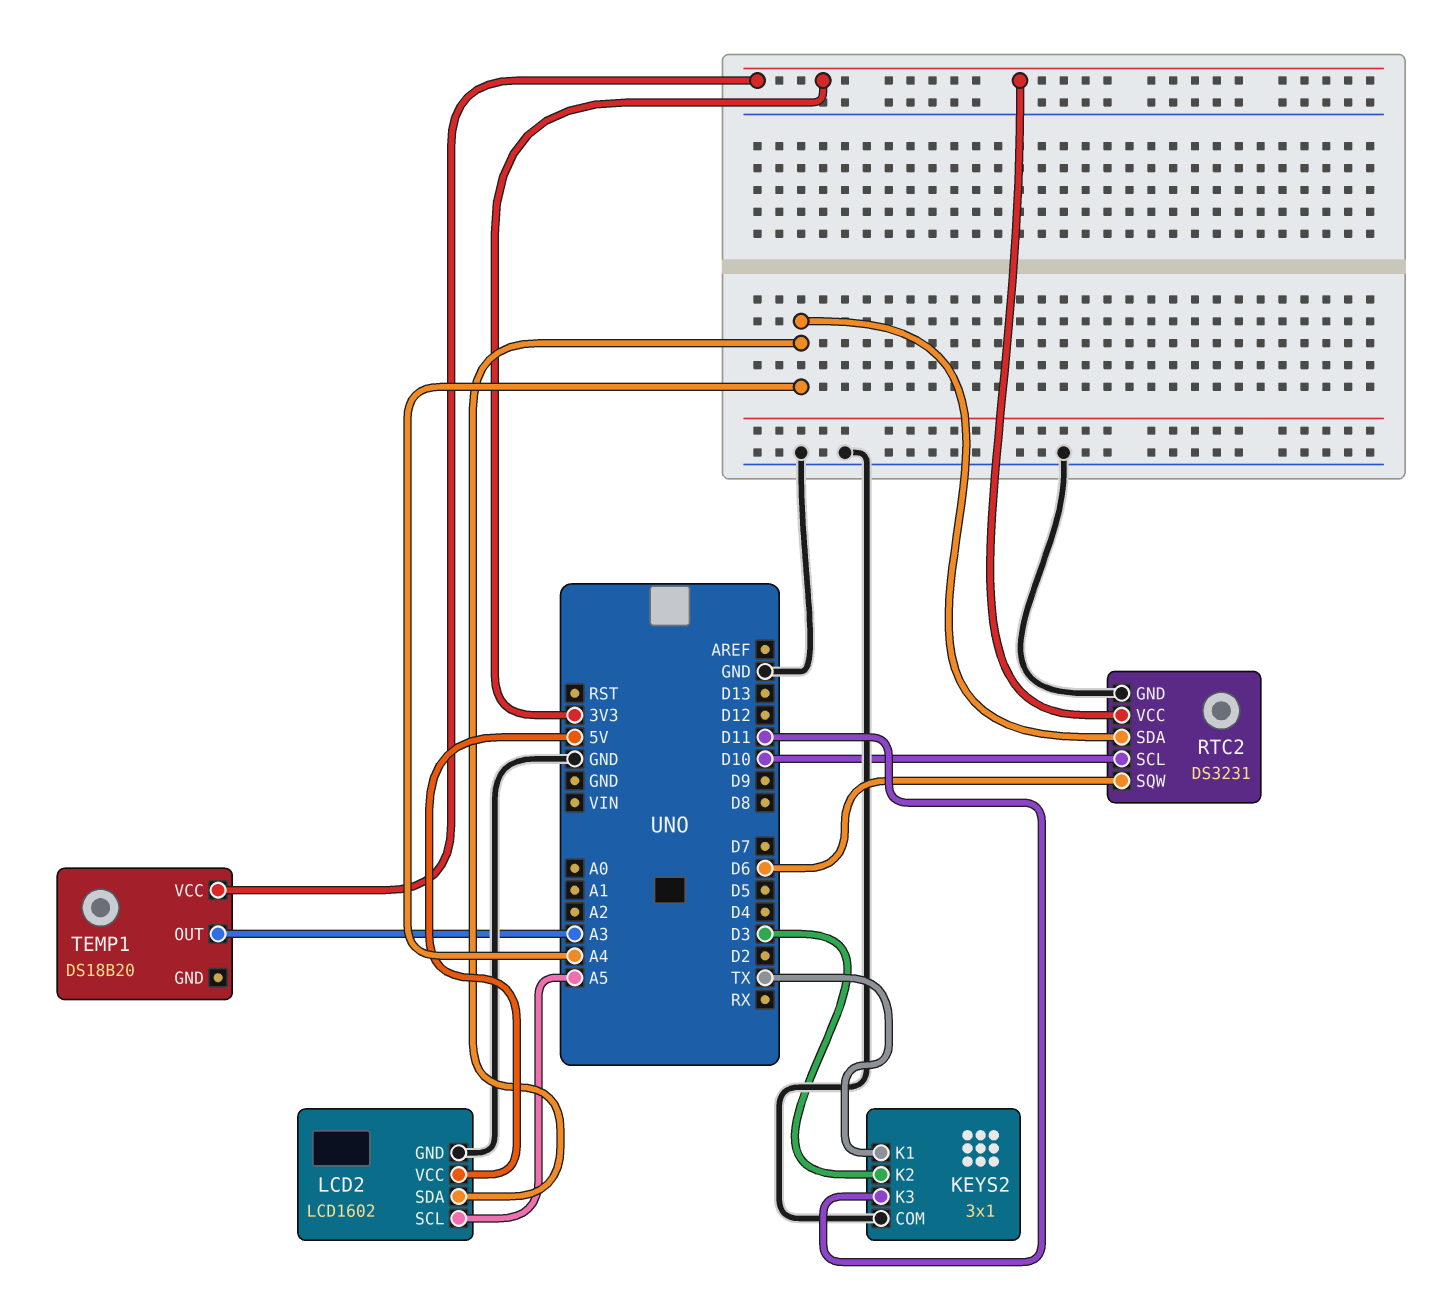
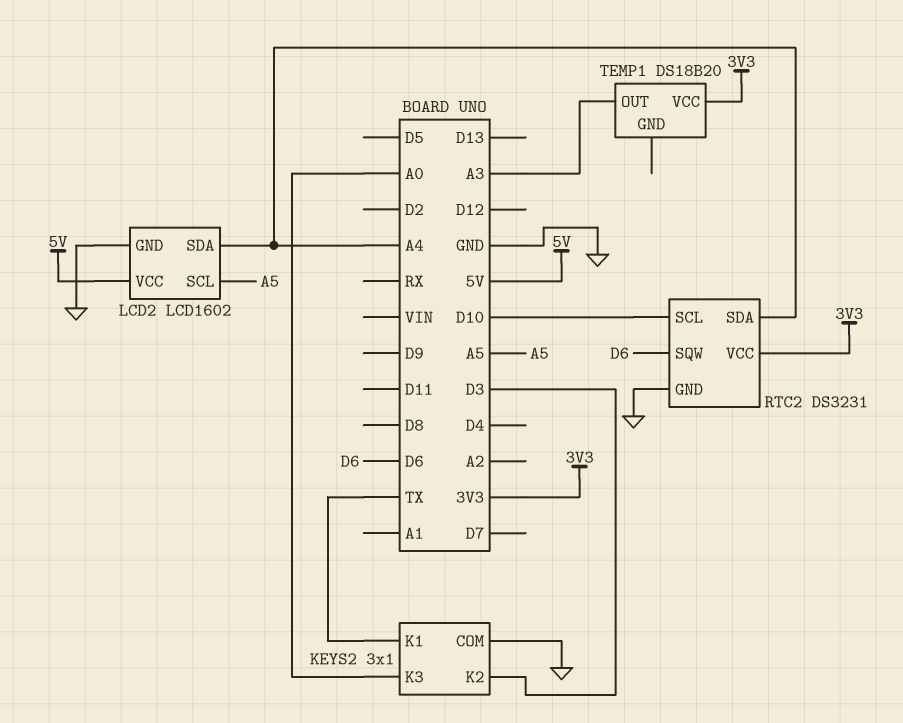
KEYS2 pin K3: D11 -> A0

